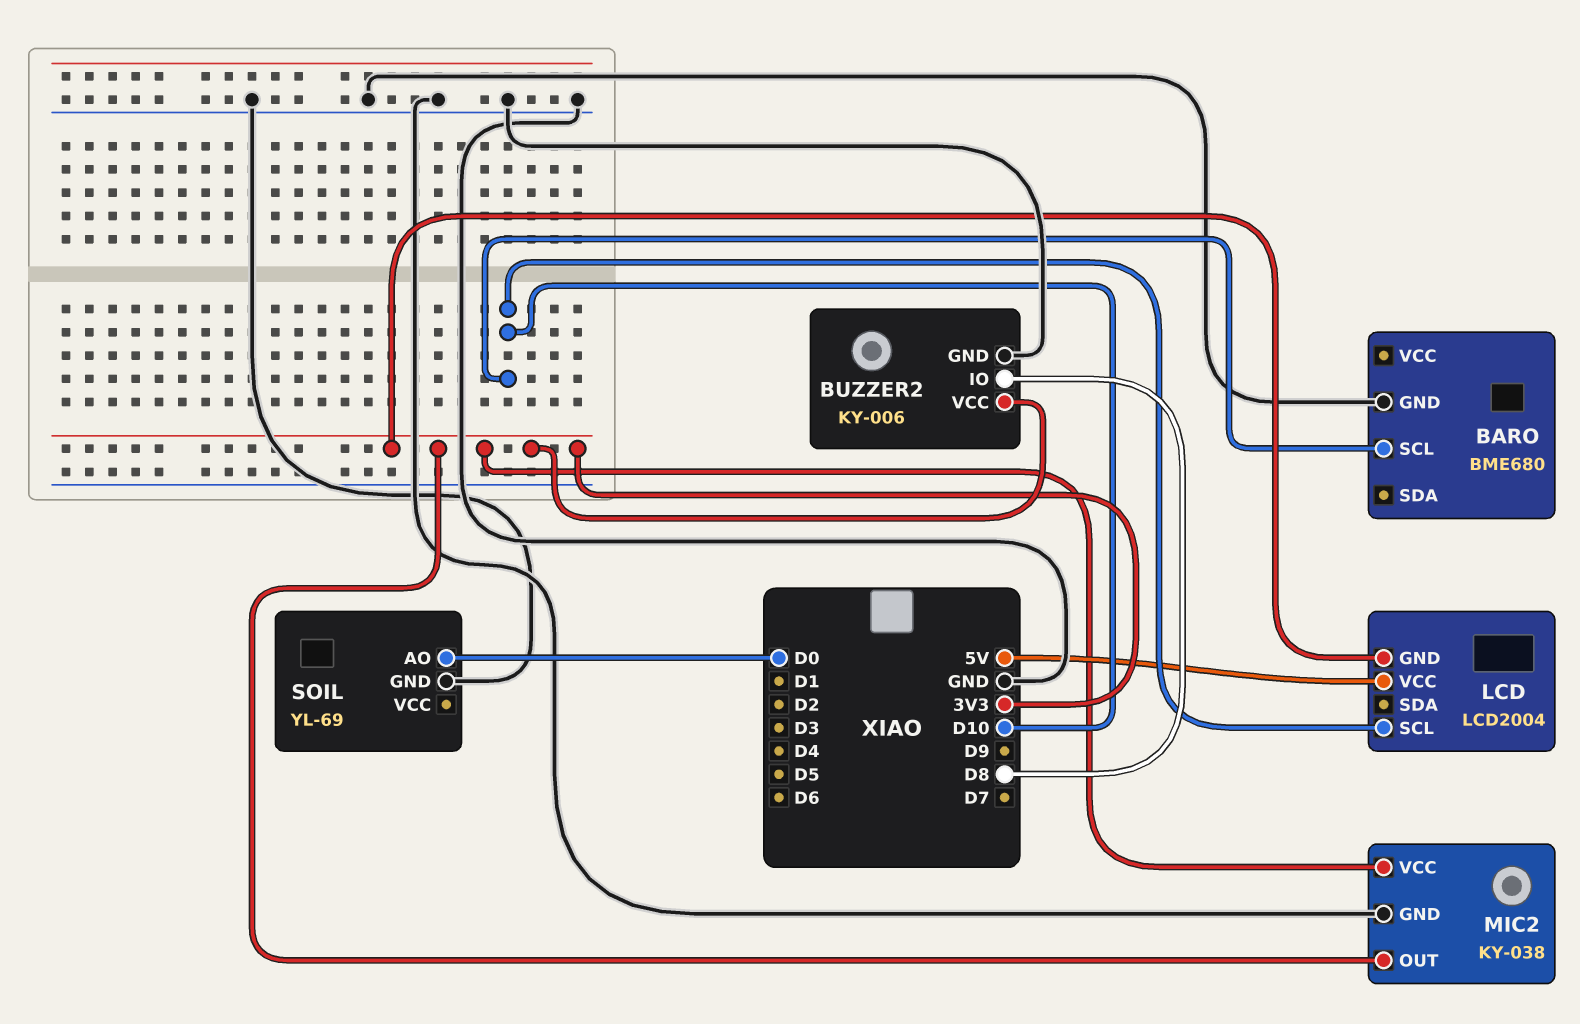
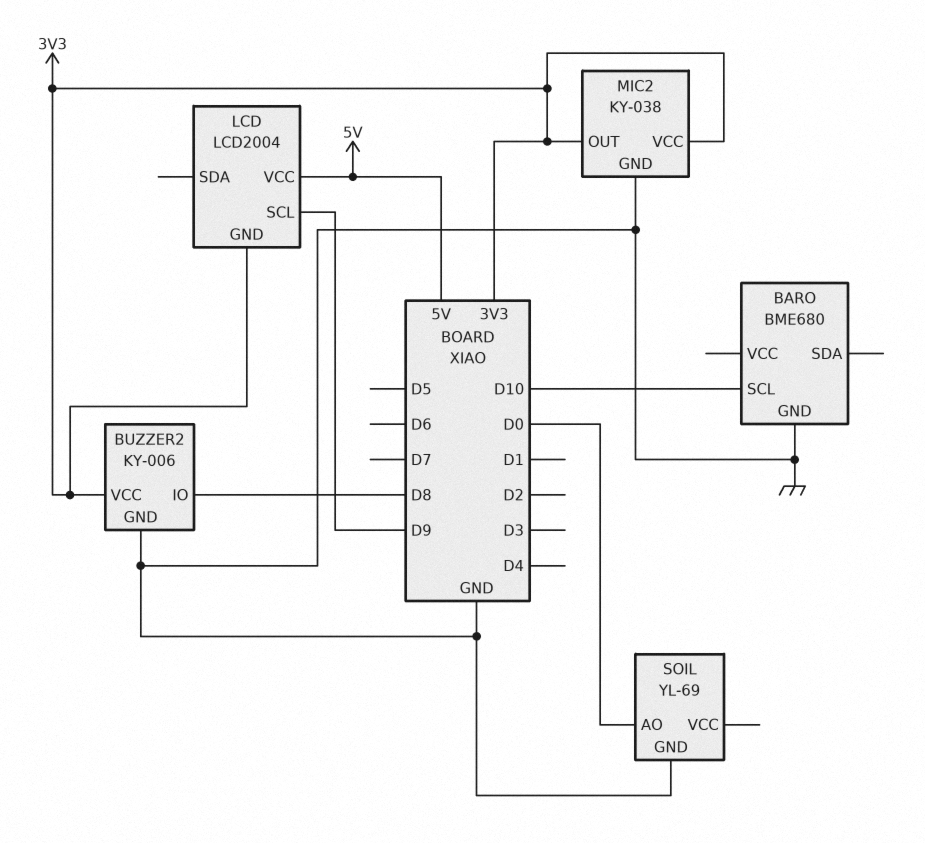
LCD pin SCL: D10 -> D9

